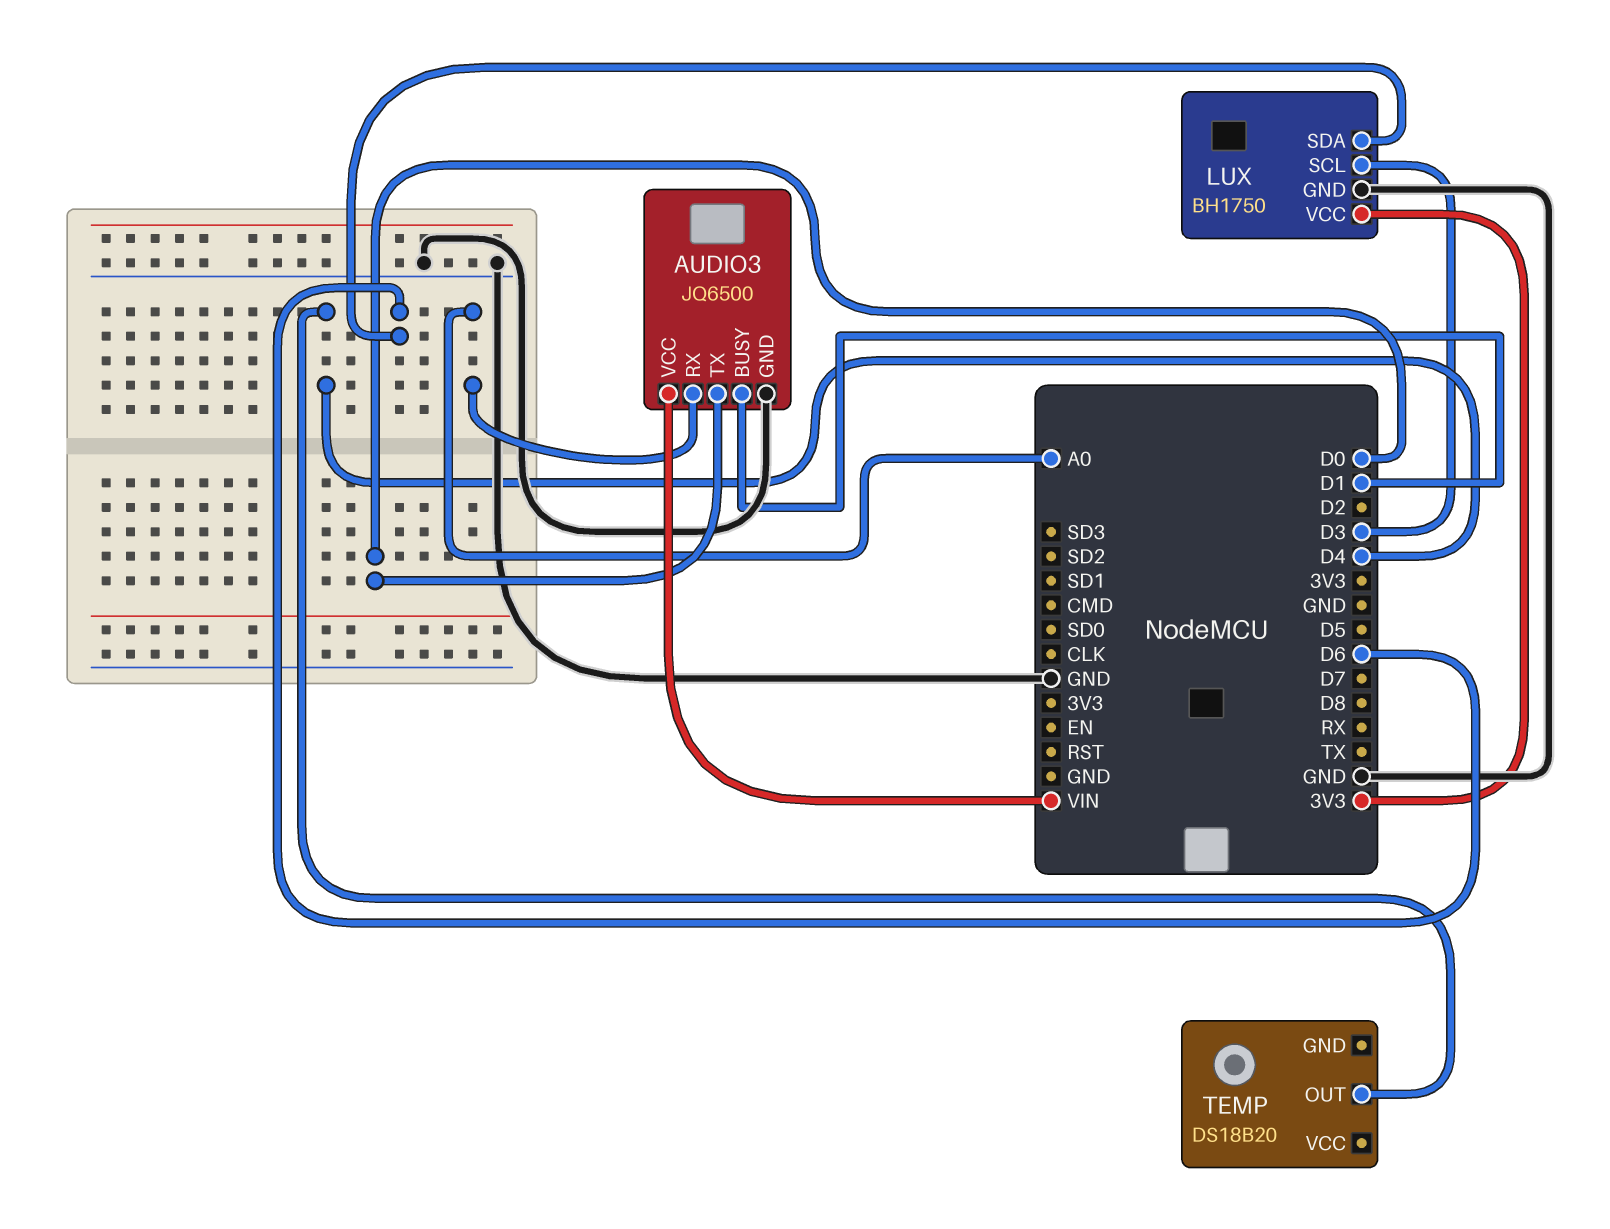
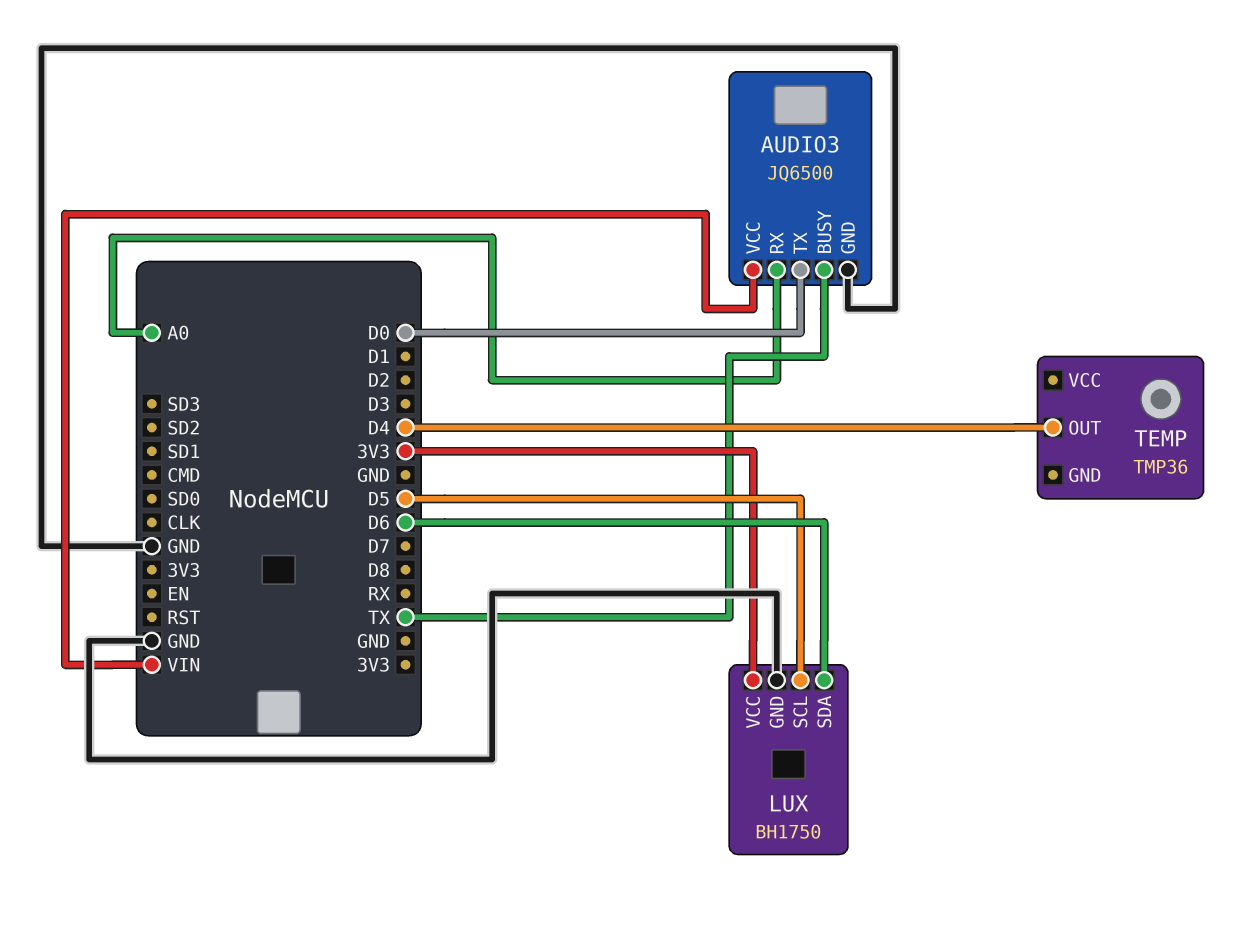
AUDIO3 pin BUSY: D1 -> TX
LUX pin SCL: D3 -> D5
TEMP: DS18B20 -> TMP36

